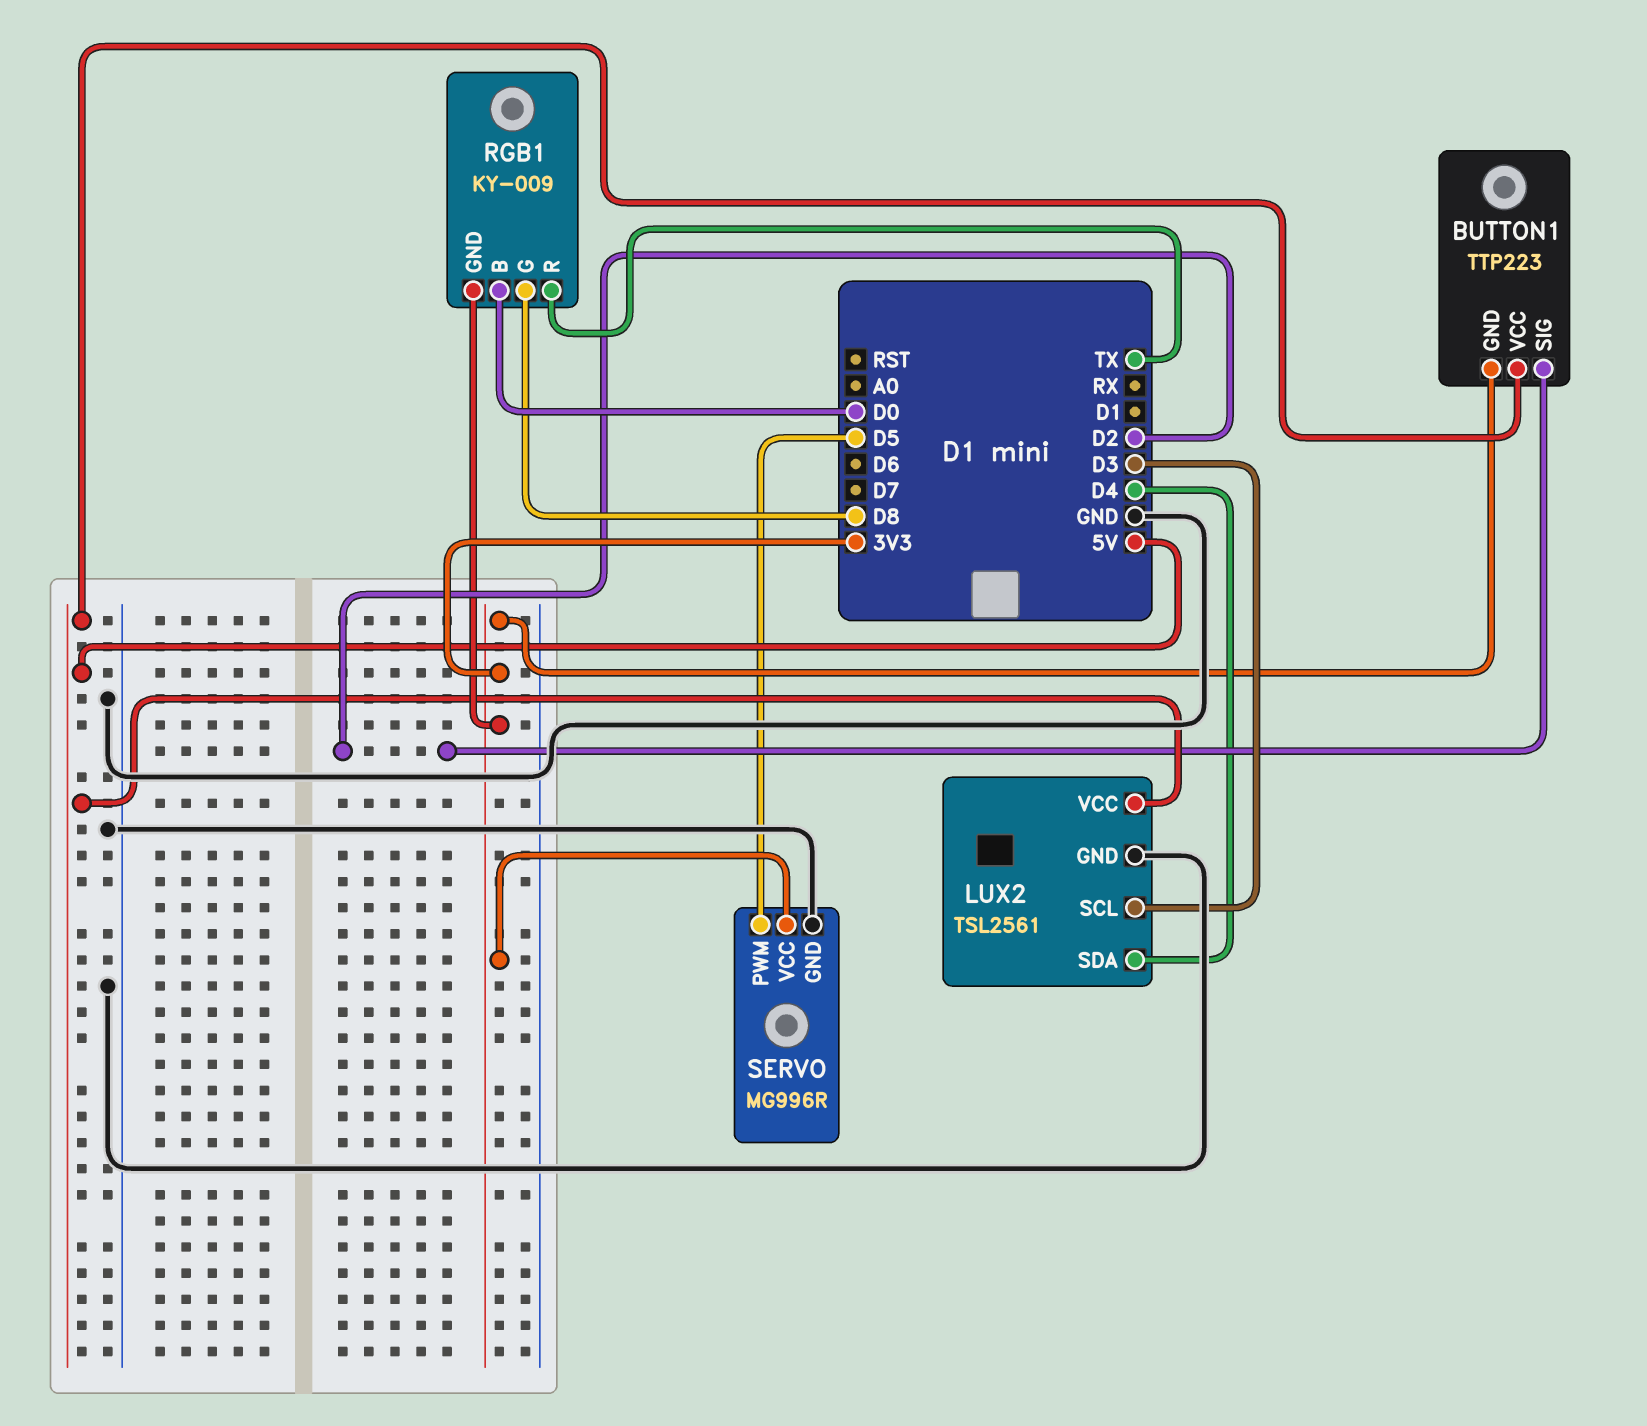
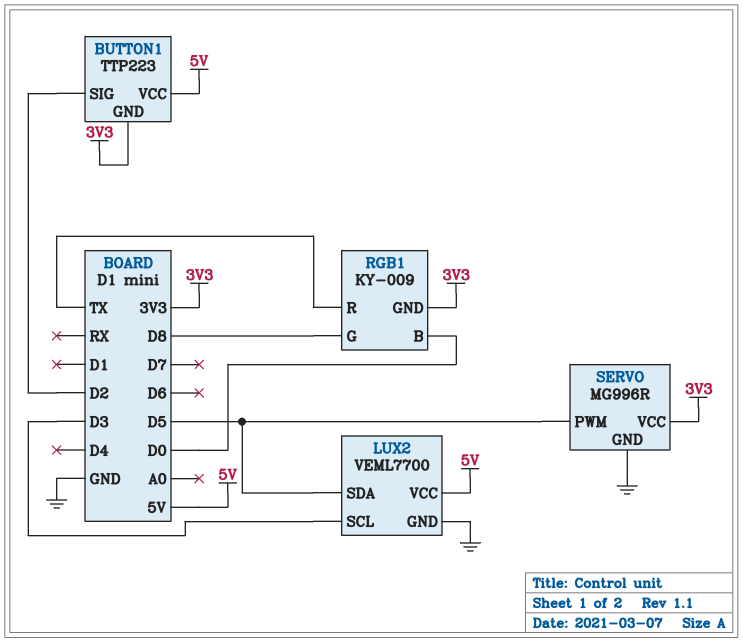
LUX2: TSL2561 -> VEML7700
LUX2 pin SDA: D4 -> D5

